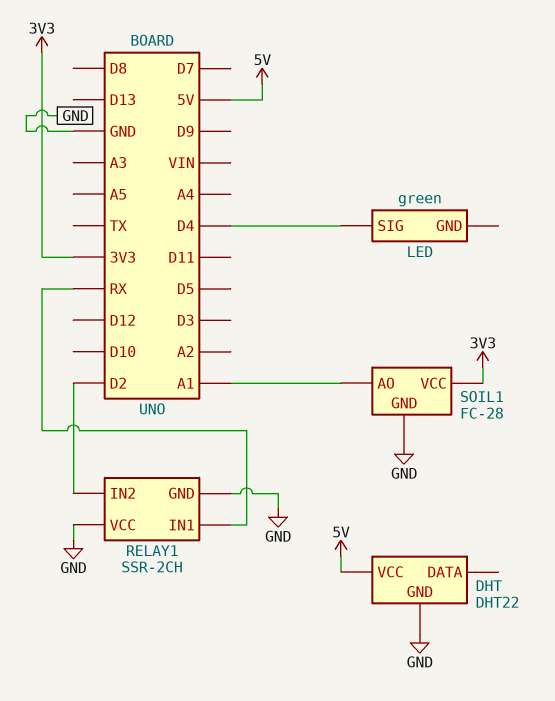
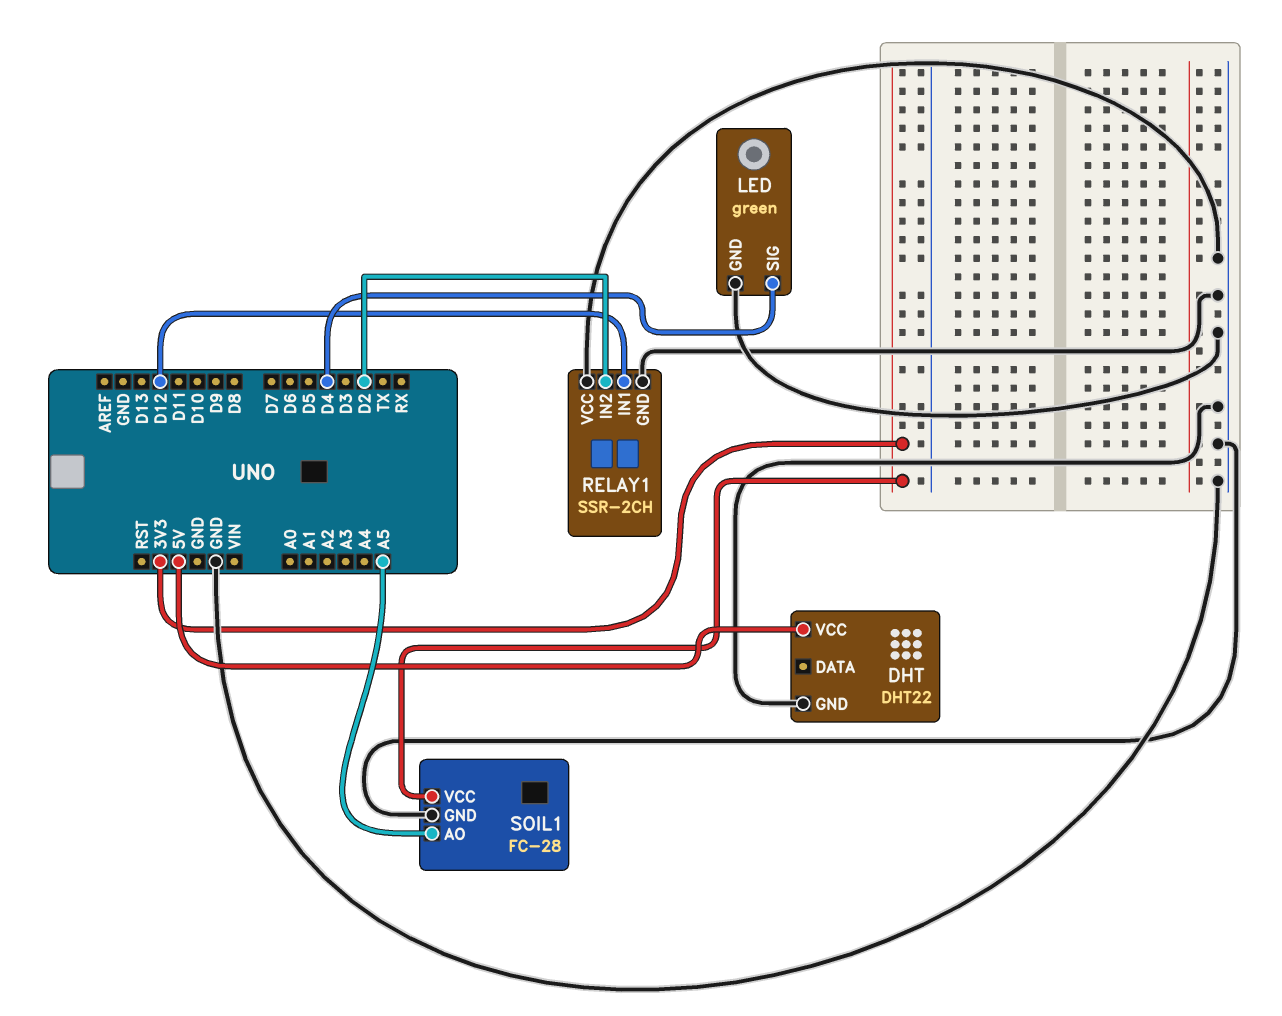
LED pin GND: none -> GND
RELAY1 pin IN1: RX -> D12
SOIL1 pin AO: A1 -> A5

